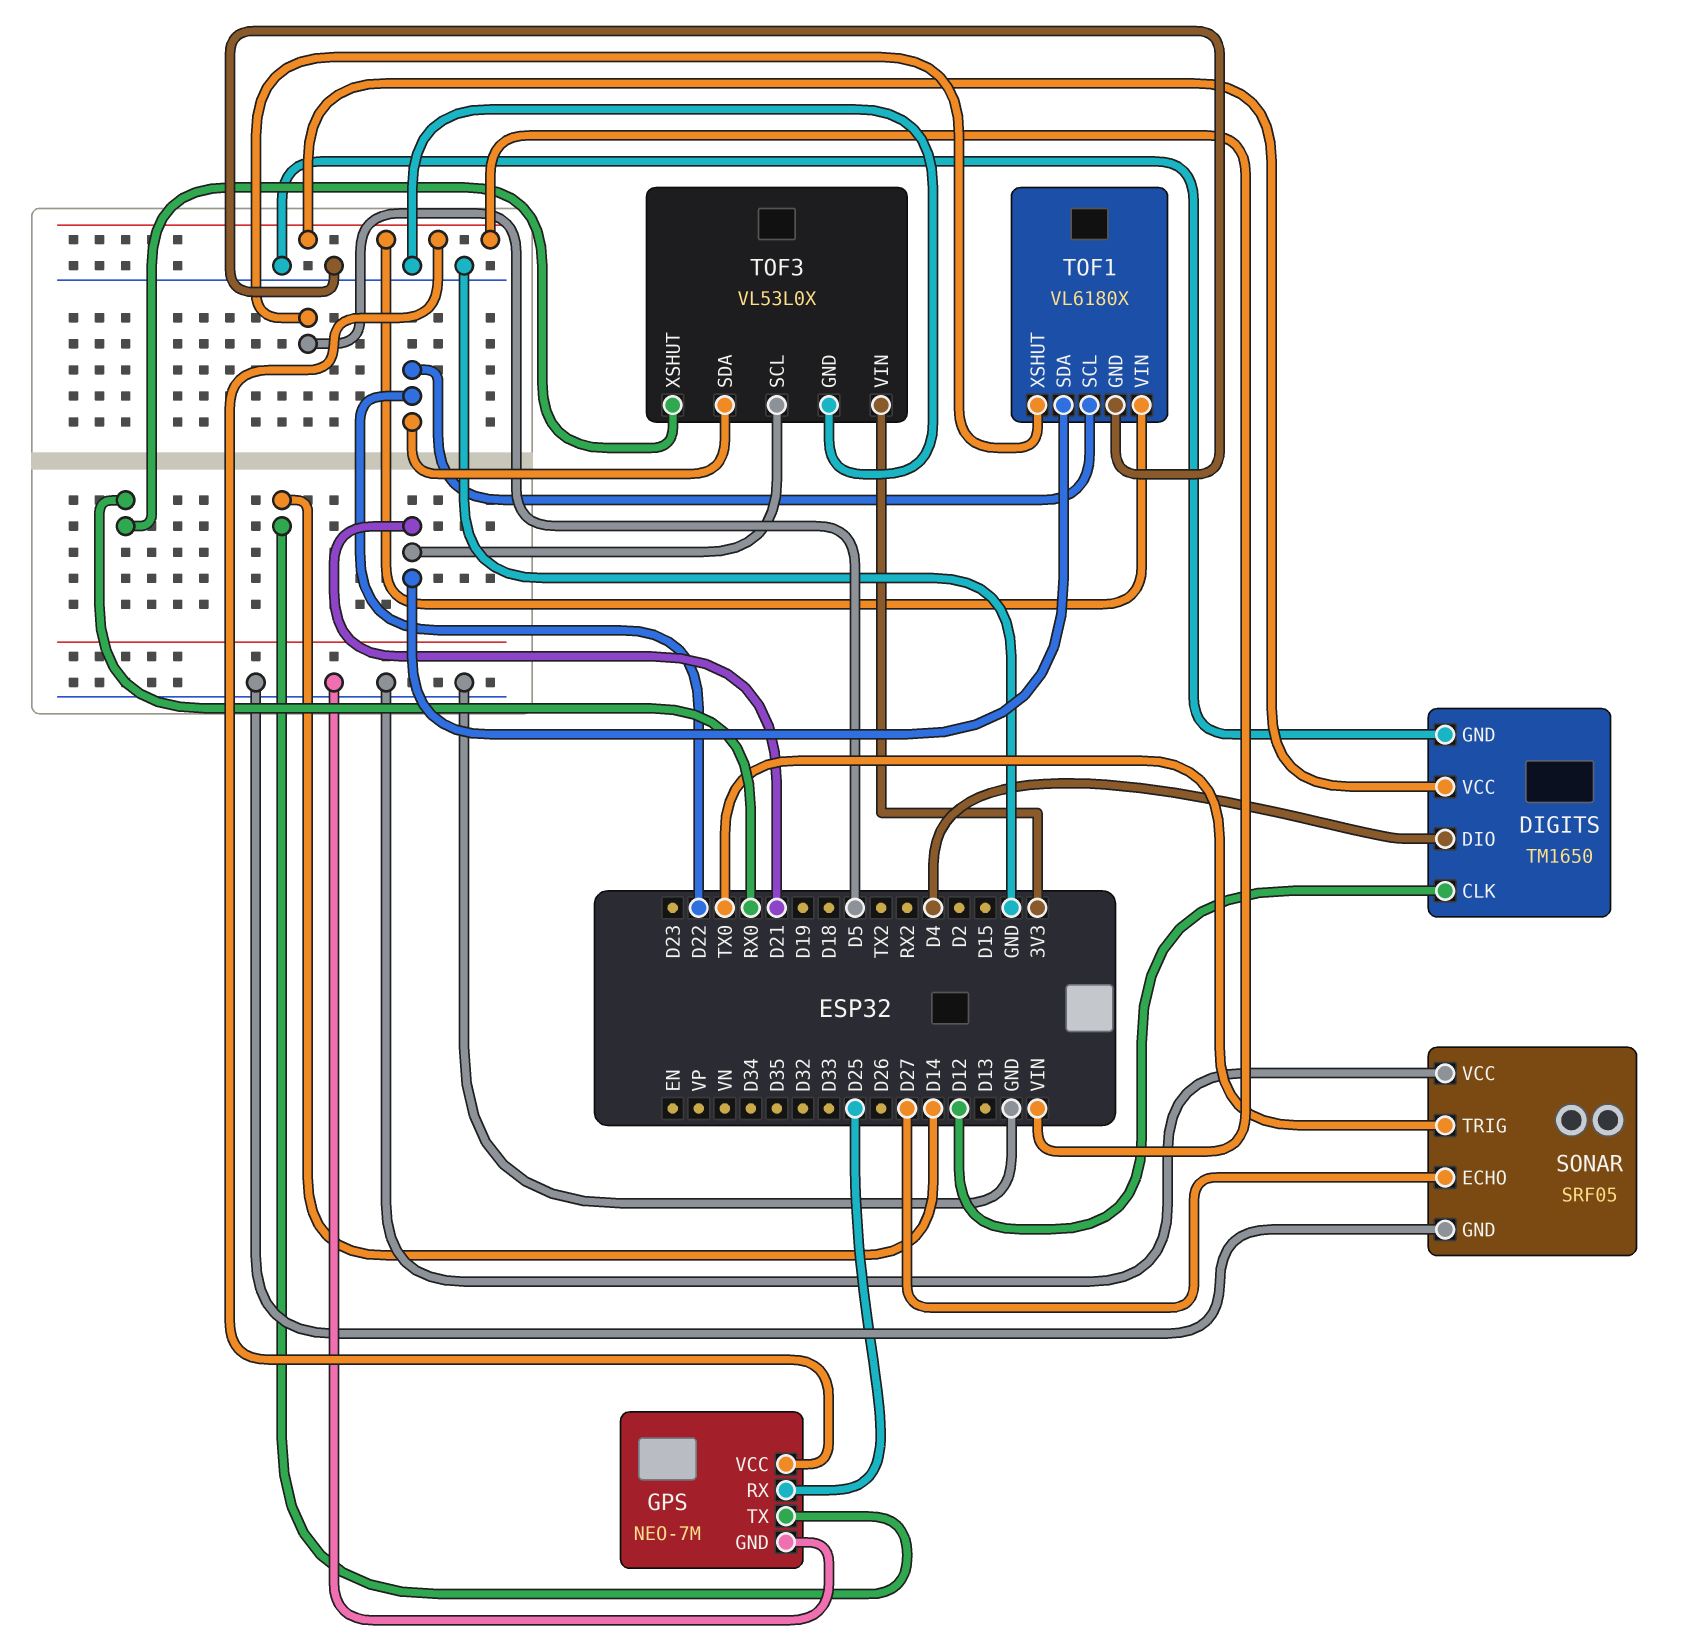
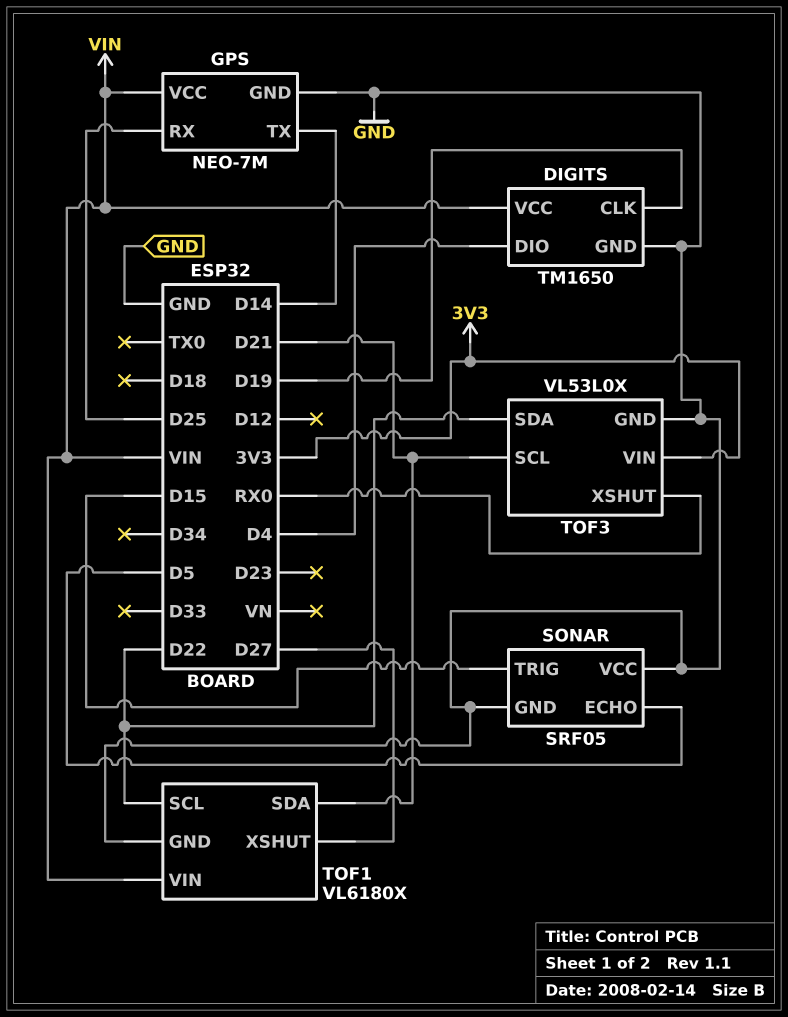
DIGITS pin CLK: D12 -> D19
SONAR pin ECHO: D27 -> D5
SONAR pin TRIG: TX0 -> D15
TOF1 pin XSHUT: D5 -> D27

